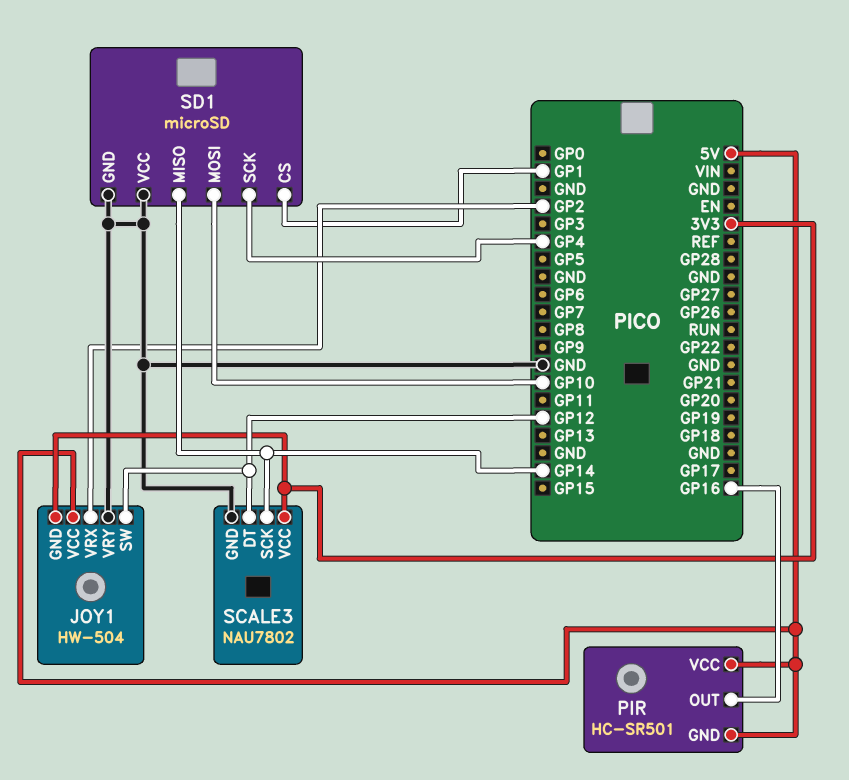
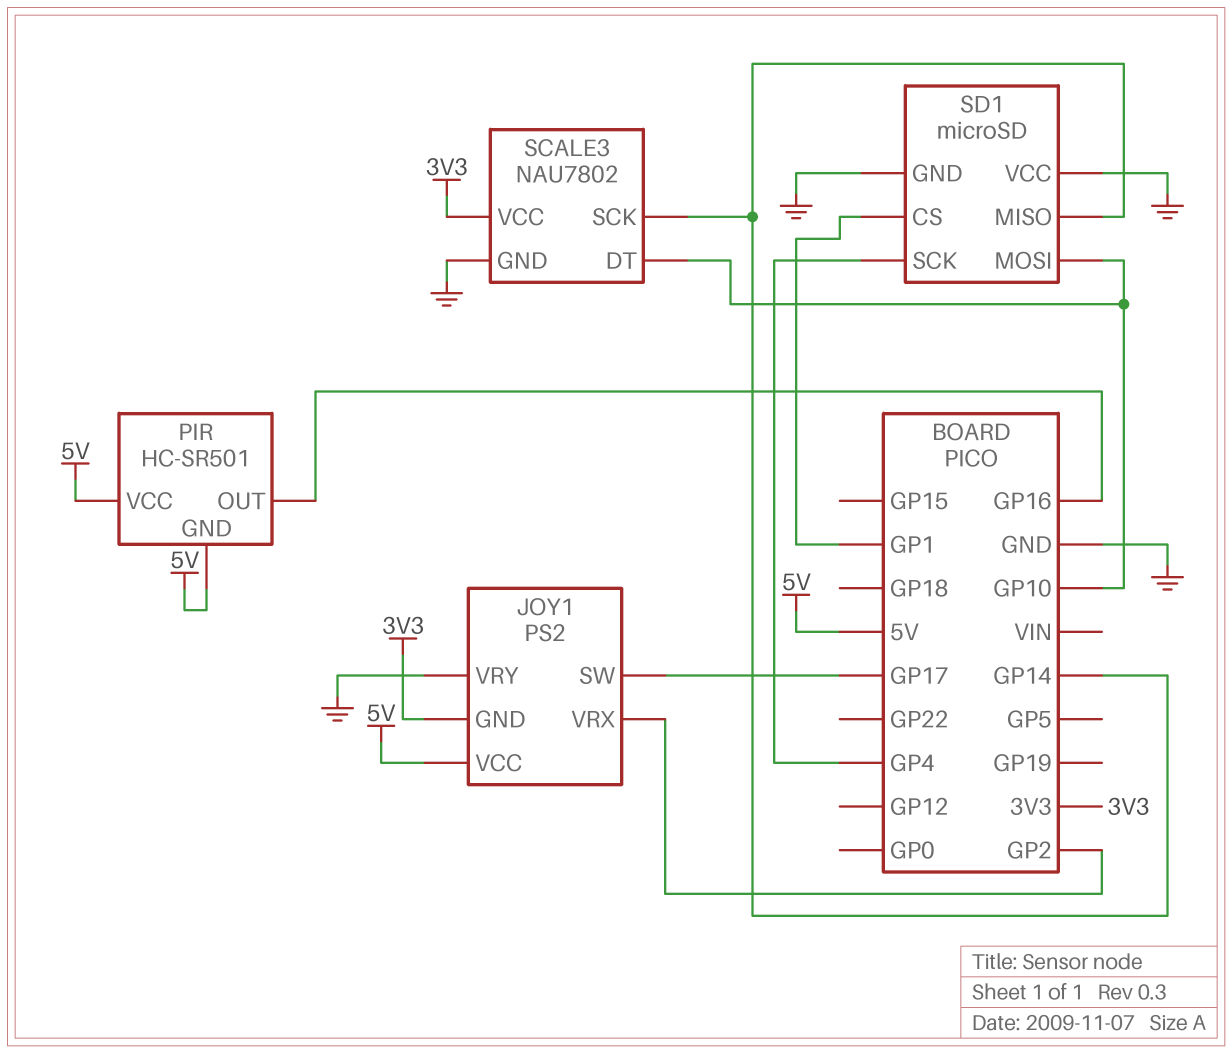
JOY1: HW-504 -> PS2
JOY1 pin SW: GP12 -> GP17
SCALE3 pin DT: GP12 -> GP10

